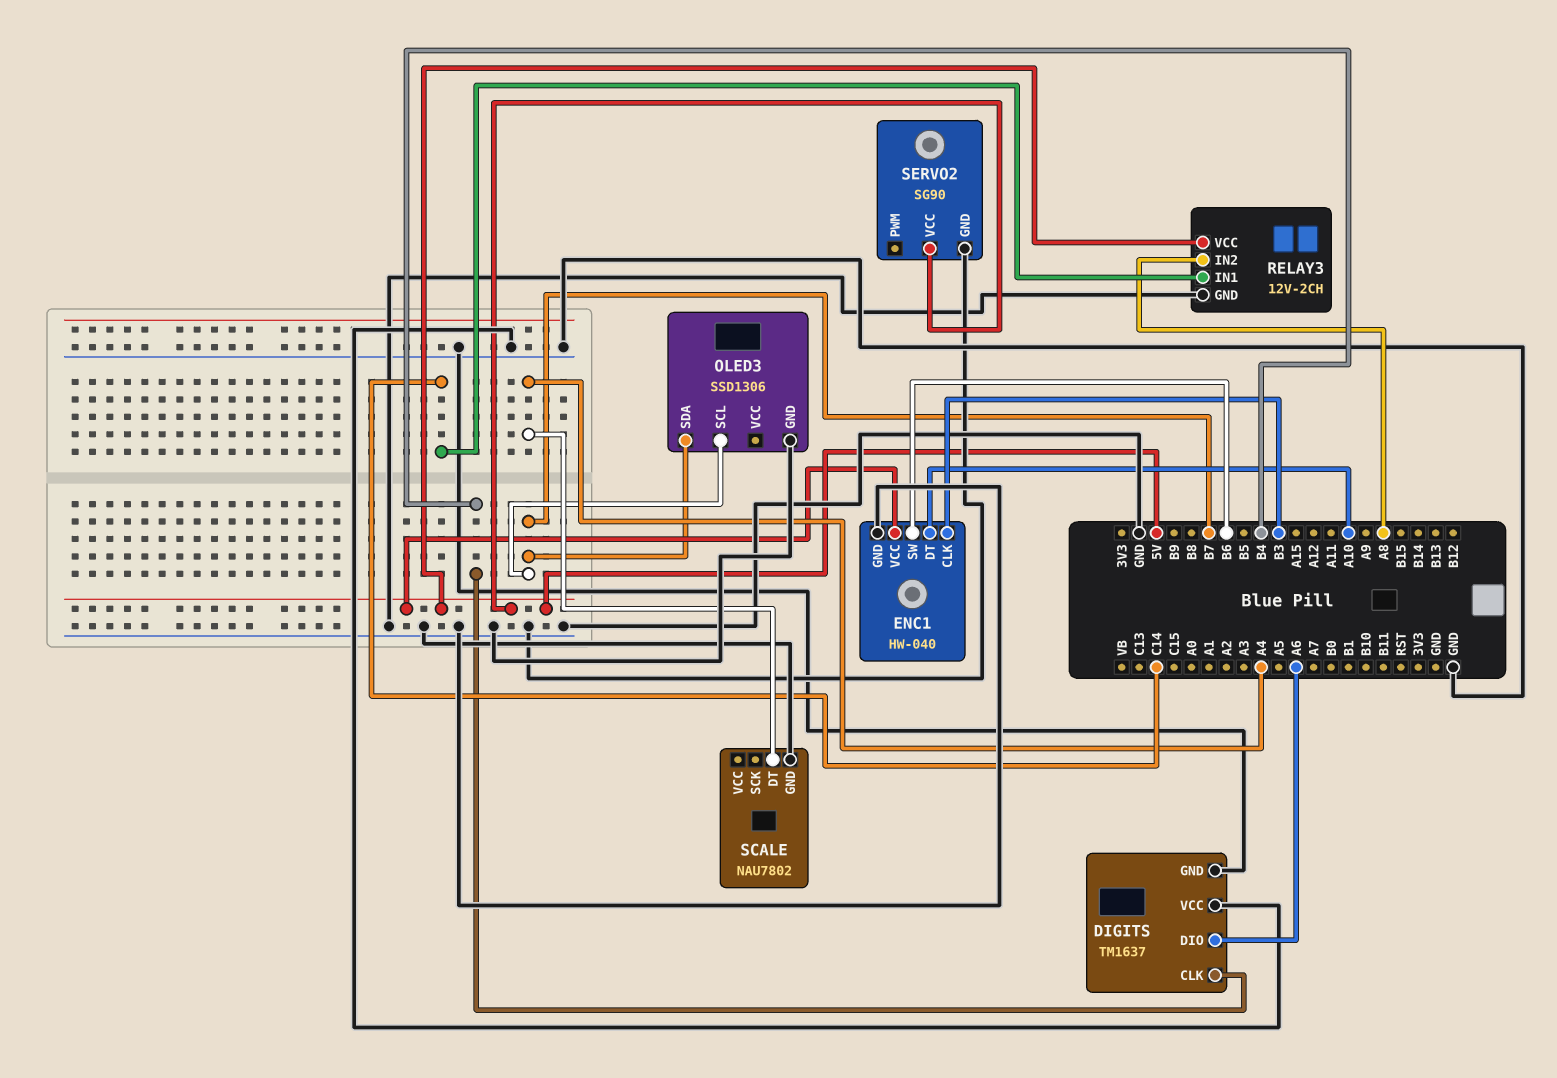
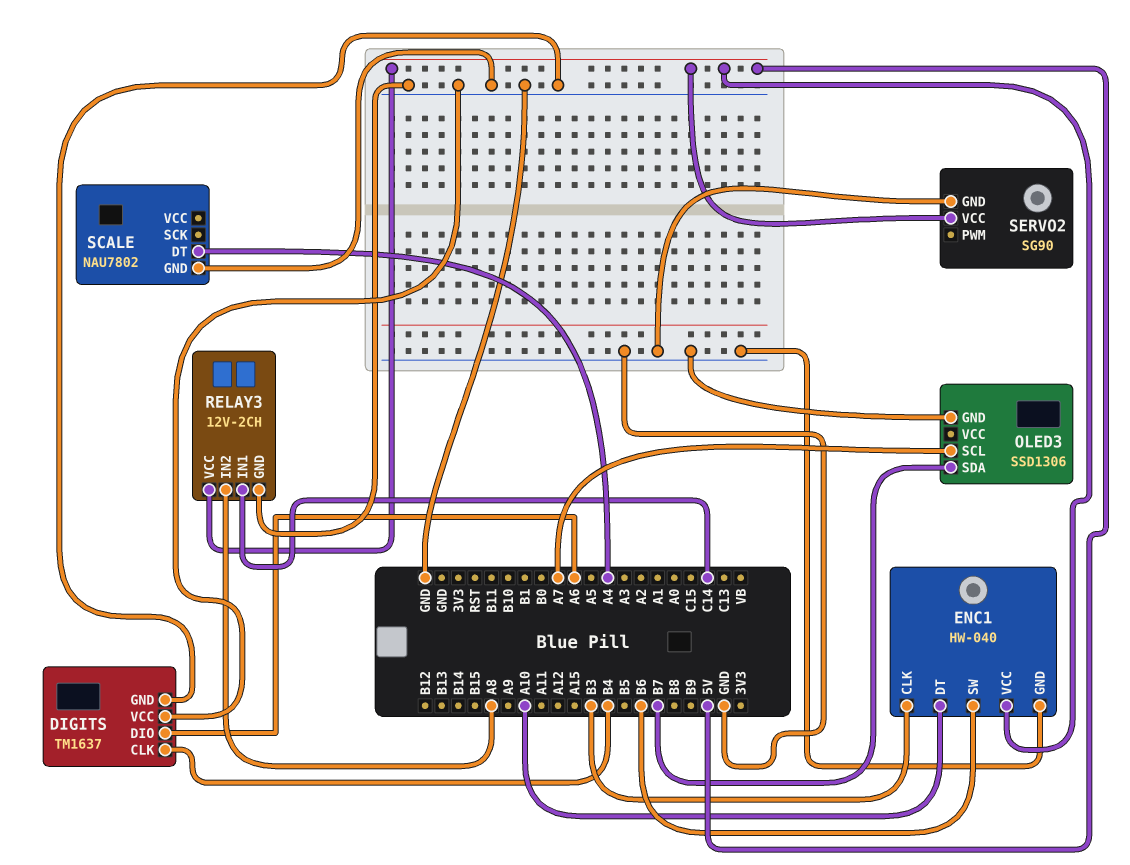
OLED3 pin SCL: B7 -> A7

